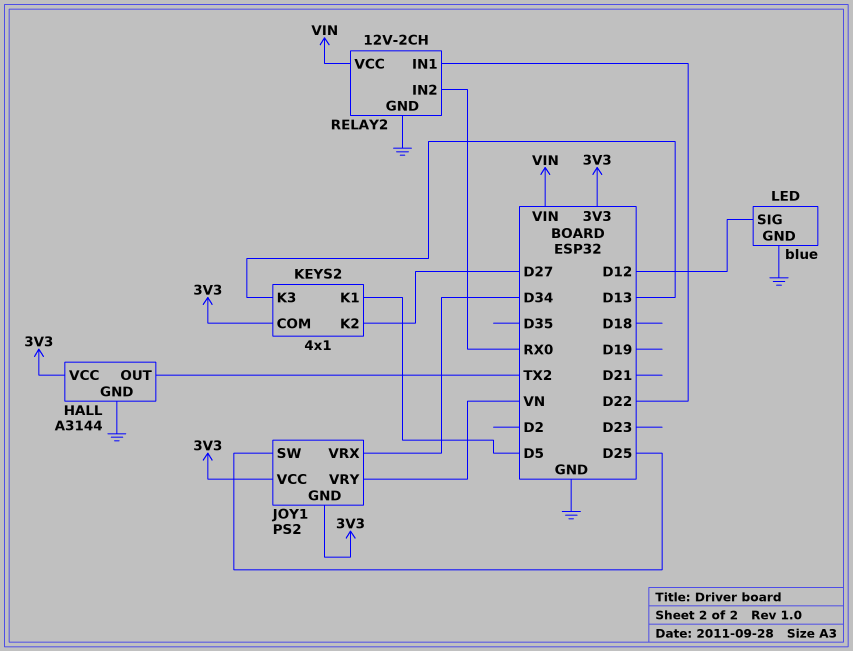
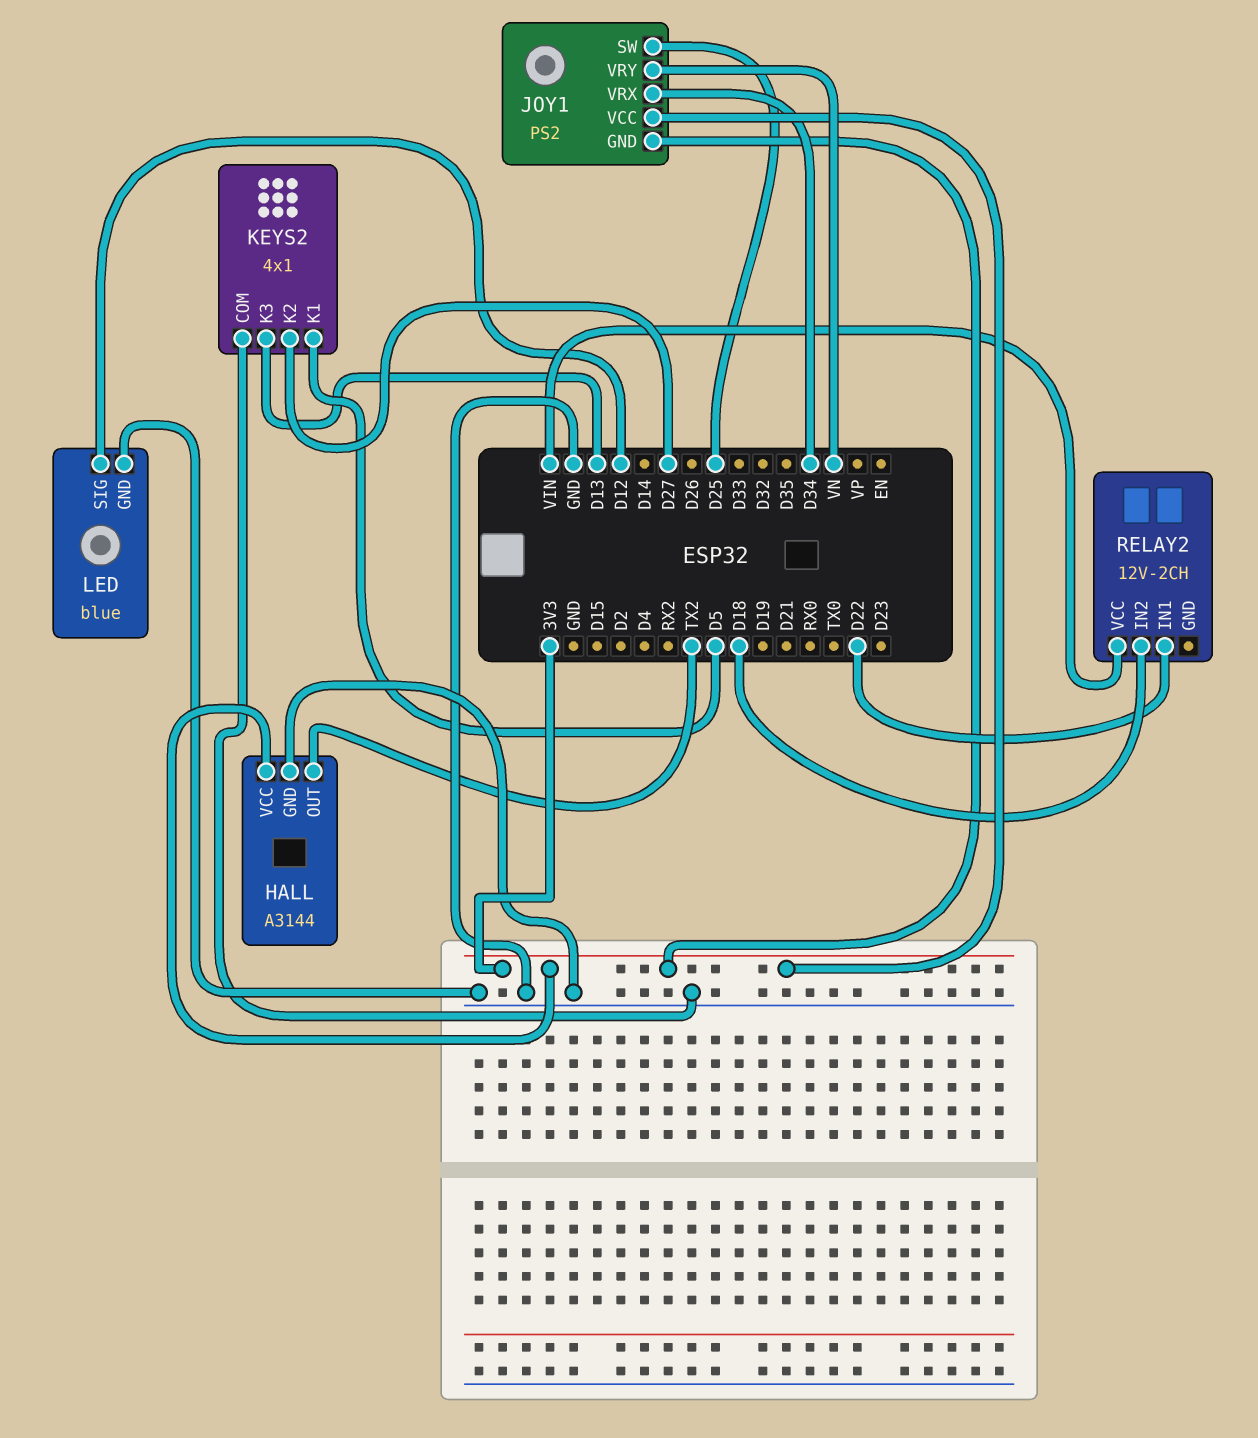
KEYS2 pin COM: 3V3 -> GND
RELAY2 pin GND: GND -> none
RELAY2 pin IN2: RX0 -> D18

